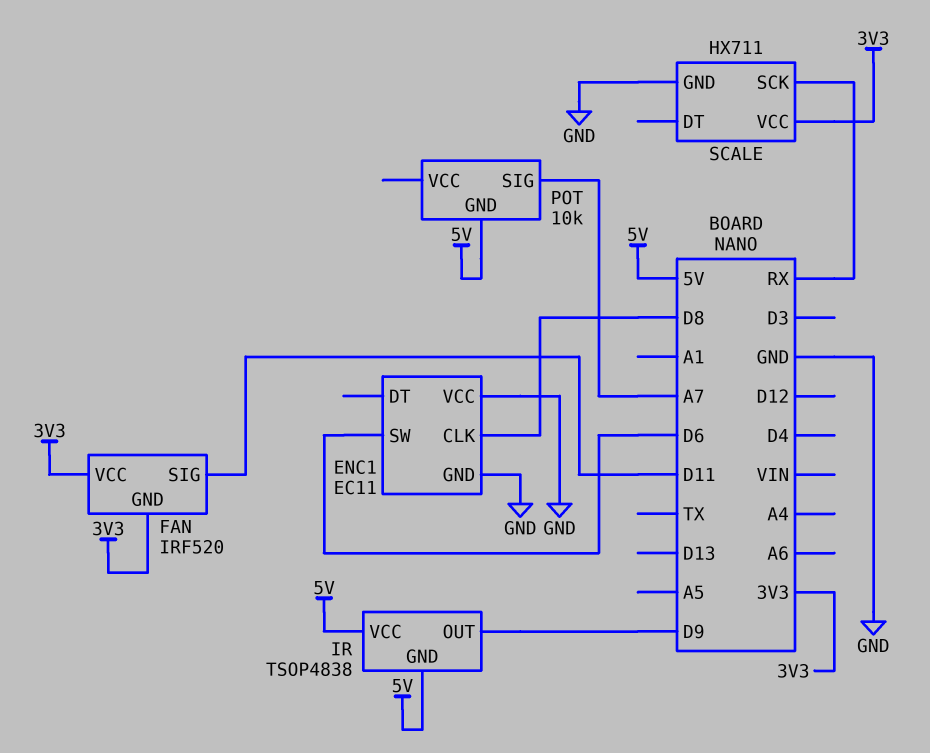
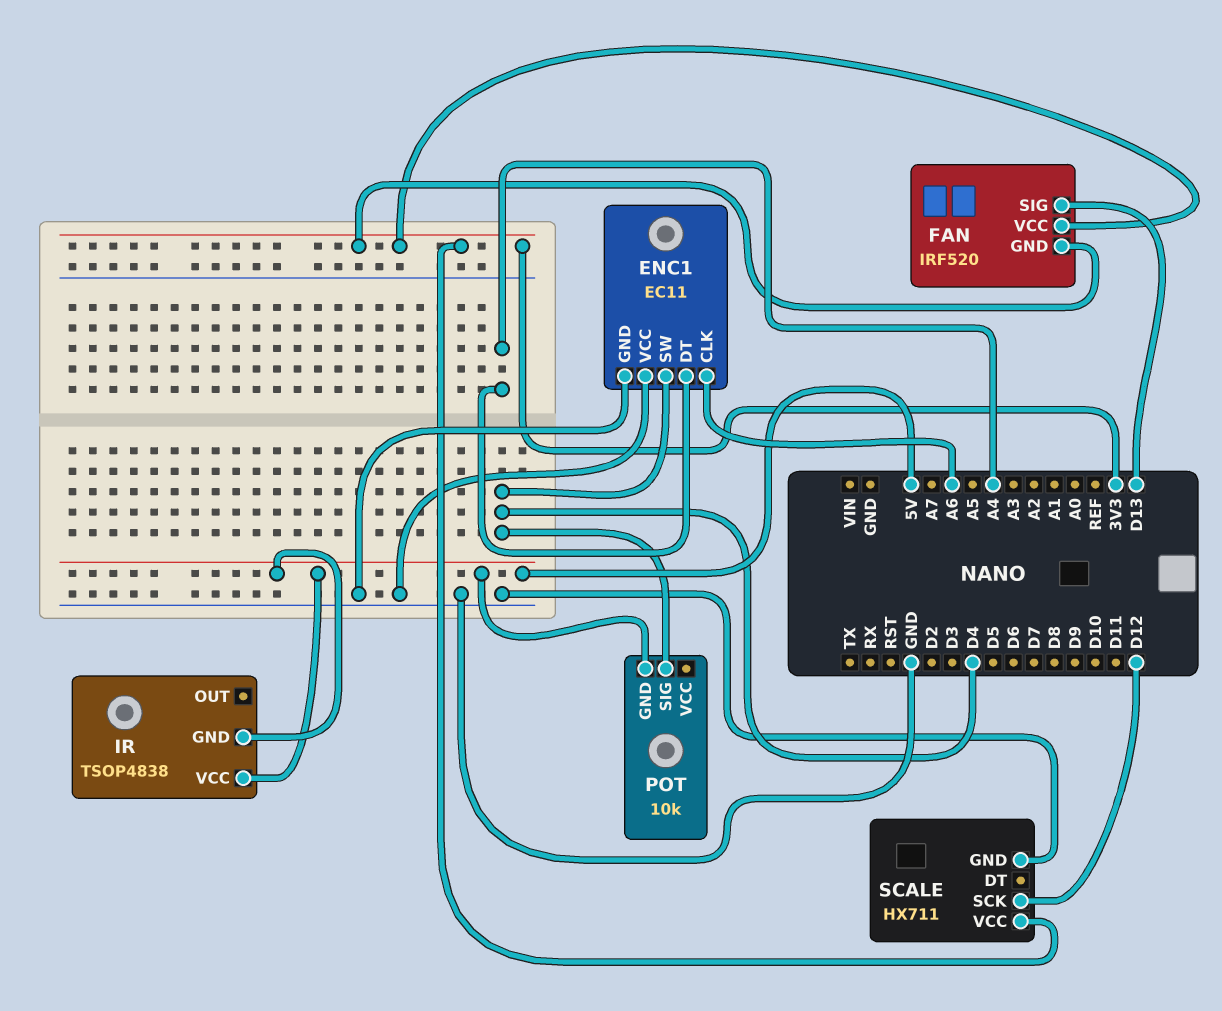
ENC1 pin CLK: D8 -> A6
ENC1 pin DT: none -> A4
ENC1 pin SW: D6 -> D4
FAN pin SIG: D11 -> D13
IR pin OUT: D9 -> none
POT pin SIG: A7 -> D4
SCALE pin SCK: RX -> D12

